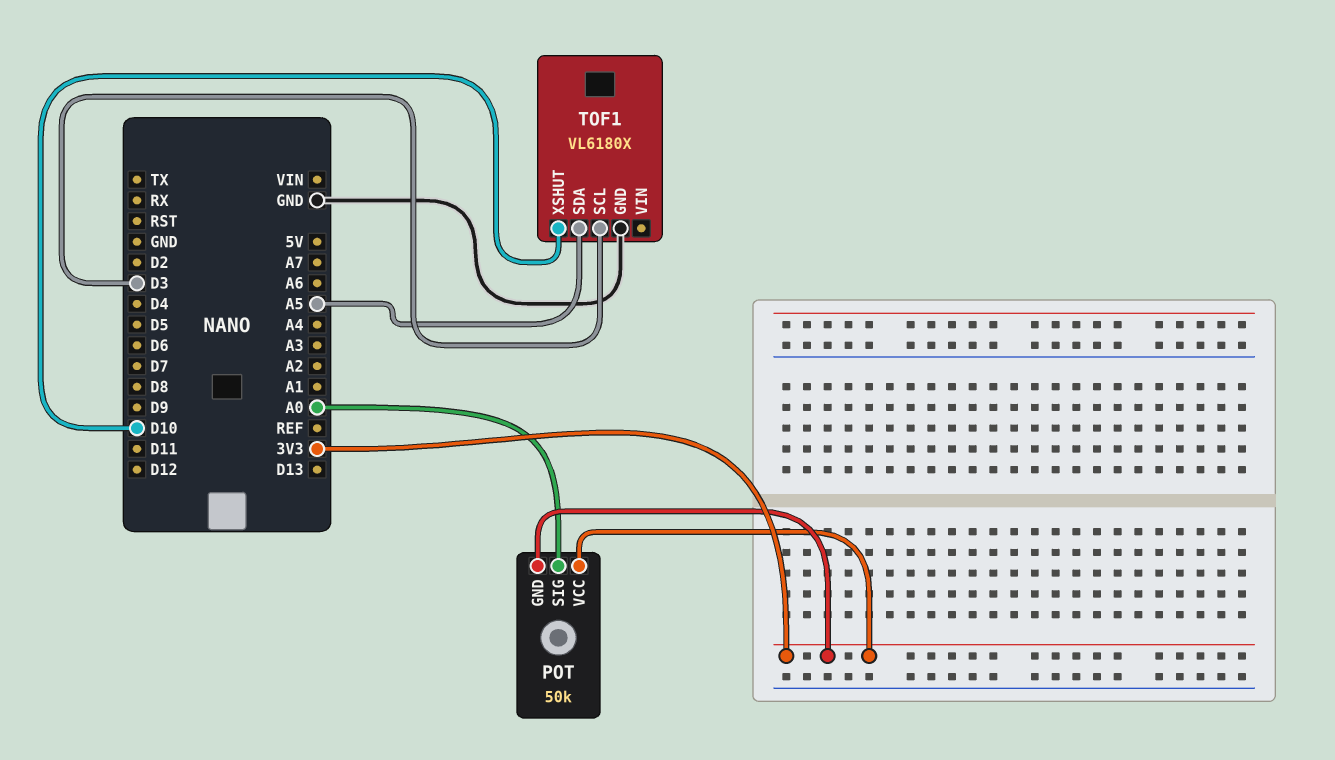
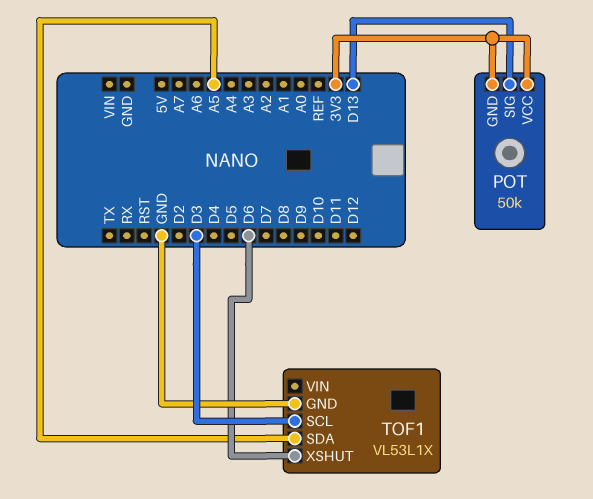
POT pin SIG: A0 -> D13
TOF1: VL6180X -> VL53L1X
TOF1 pin XSHUT: D10 -> D6

